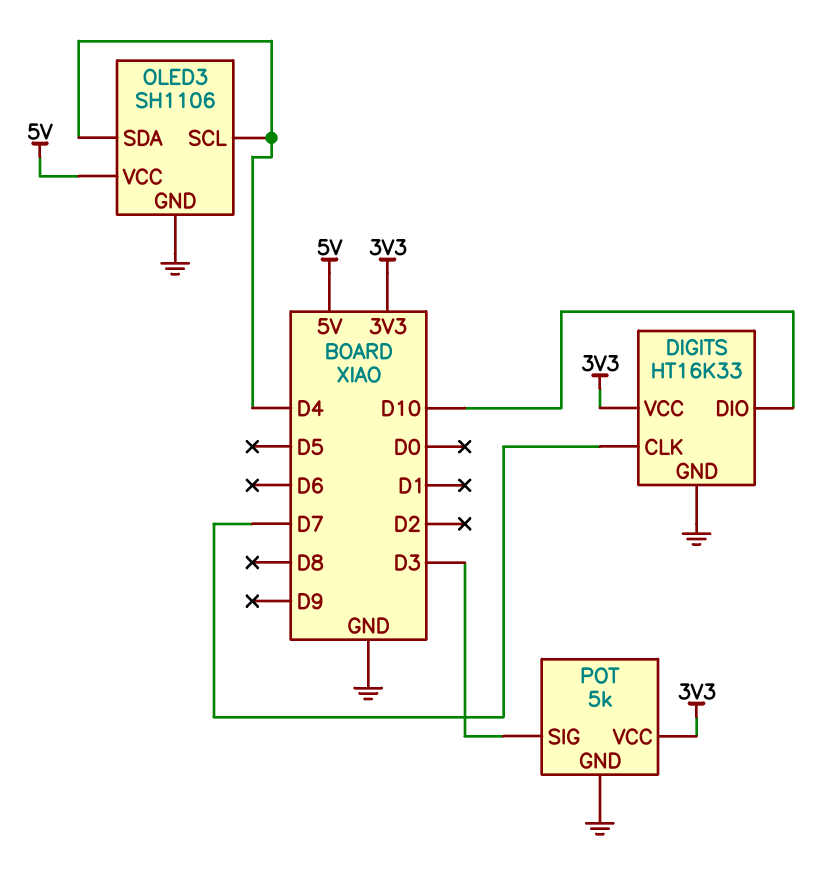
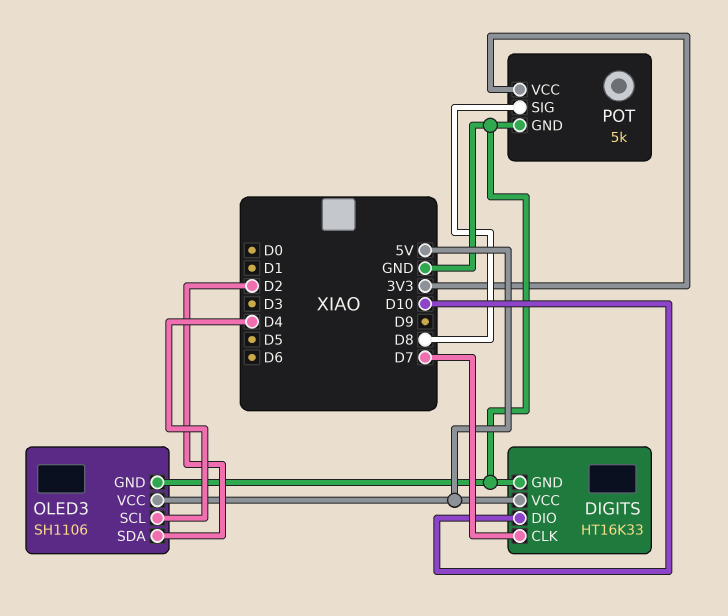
DIGITS pin VCC: 3V3 -> 5V
OLED3 pin SDA: D4 -> D2
POT pin SIG: D3 -> D8

